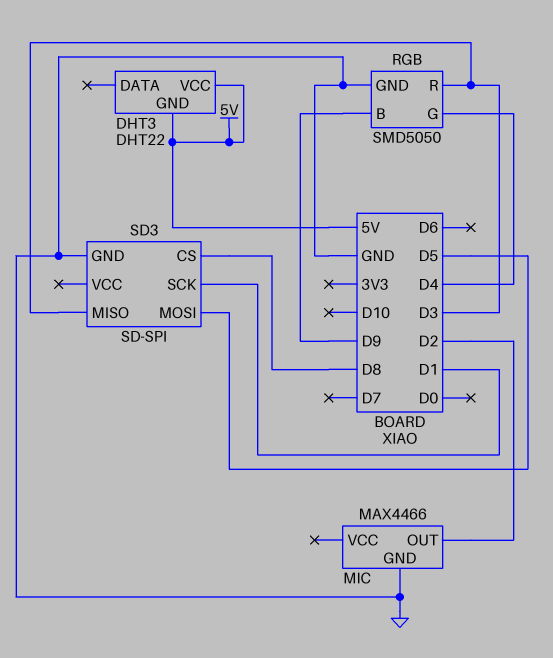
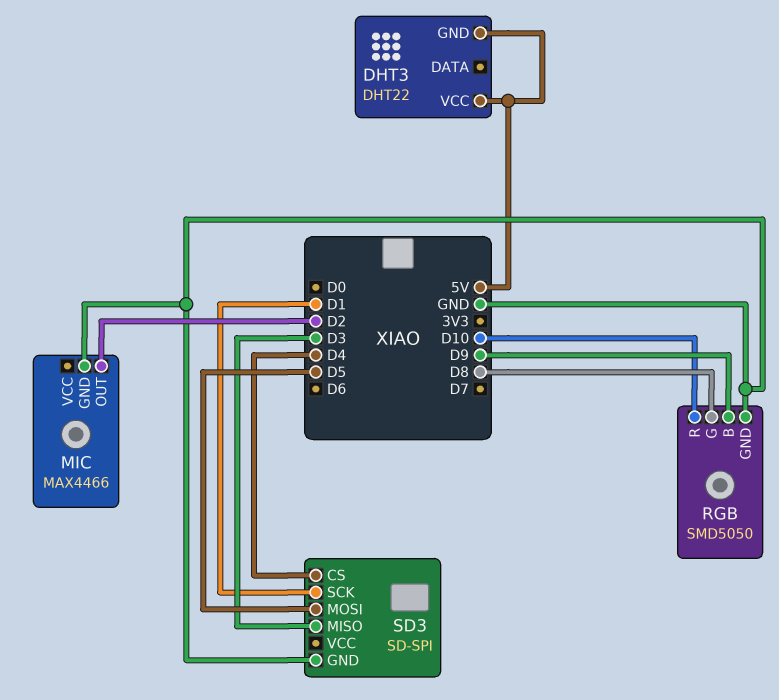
RGB pin G: D4 -> D8
RGB pin R: D3 -> D10
SD3 pin CS: D8 -> D4

